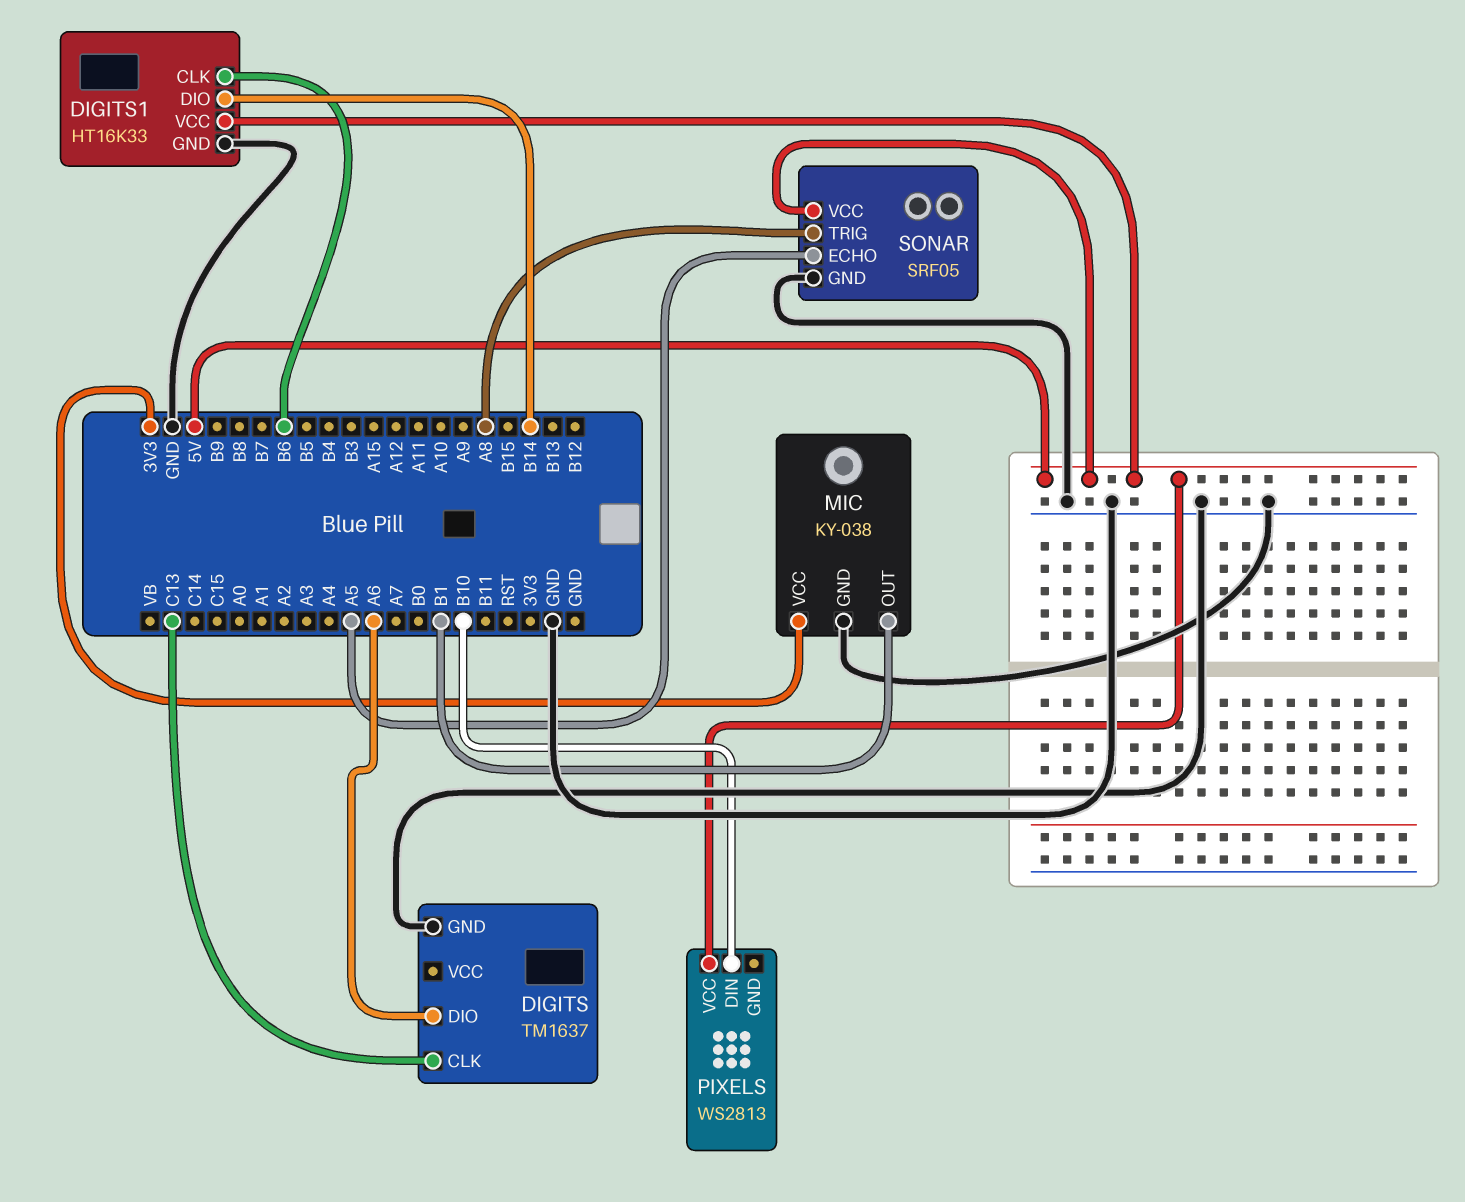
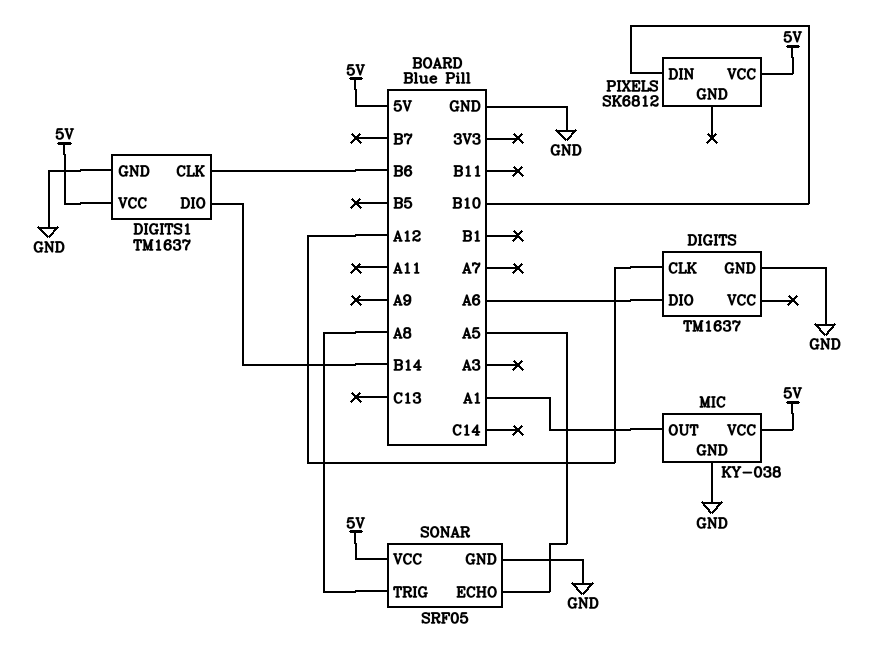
DIGITS pin CLK: C13 -> A12
DIGITS1: HT16K33 -> TM1637
MIC pin OUT: B1 -> A1
MIC pin VCC: 3V3 -> 5V
PIXELS: WS2813 -> SK6812

